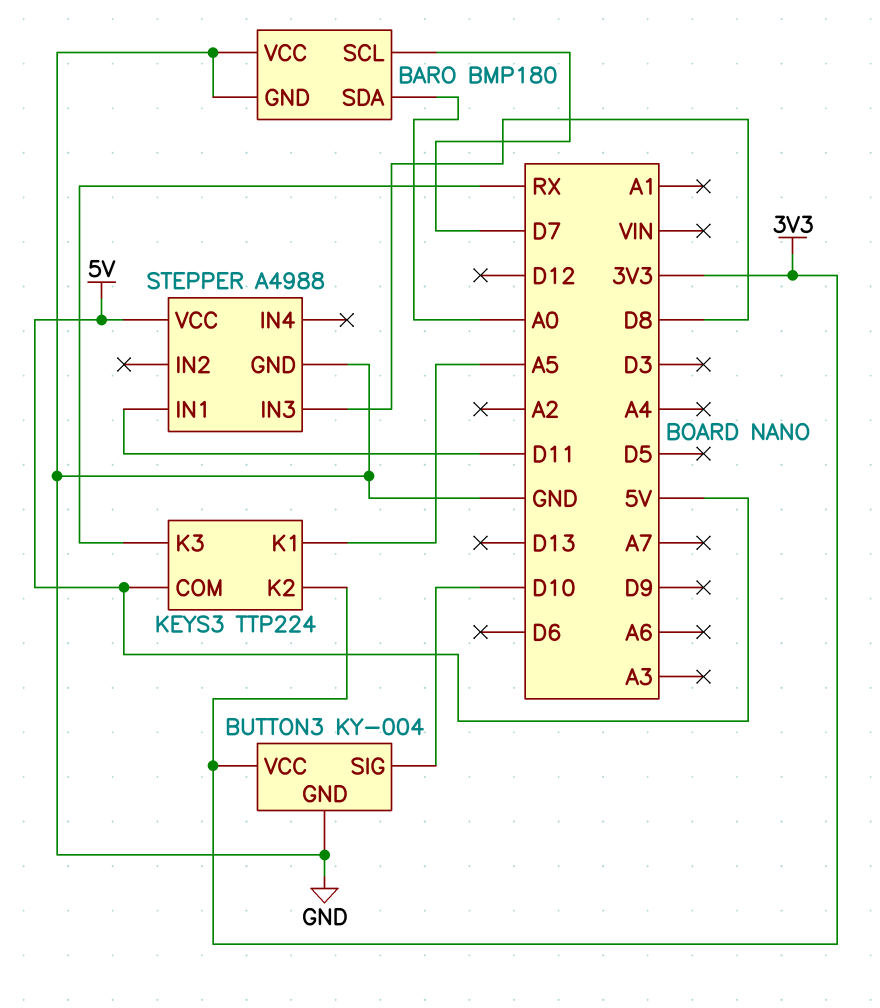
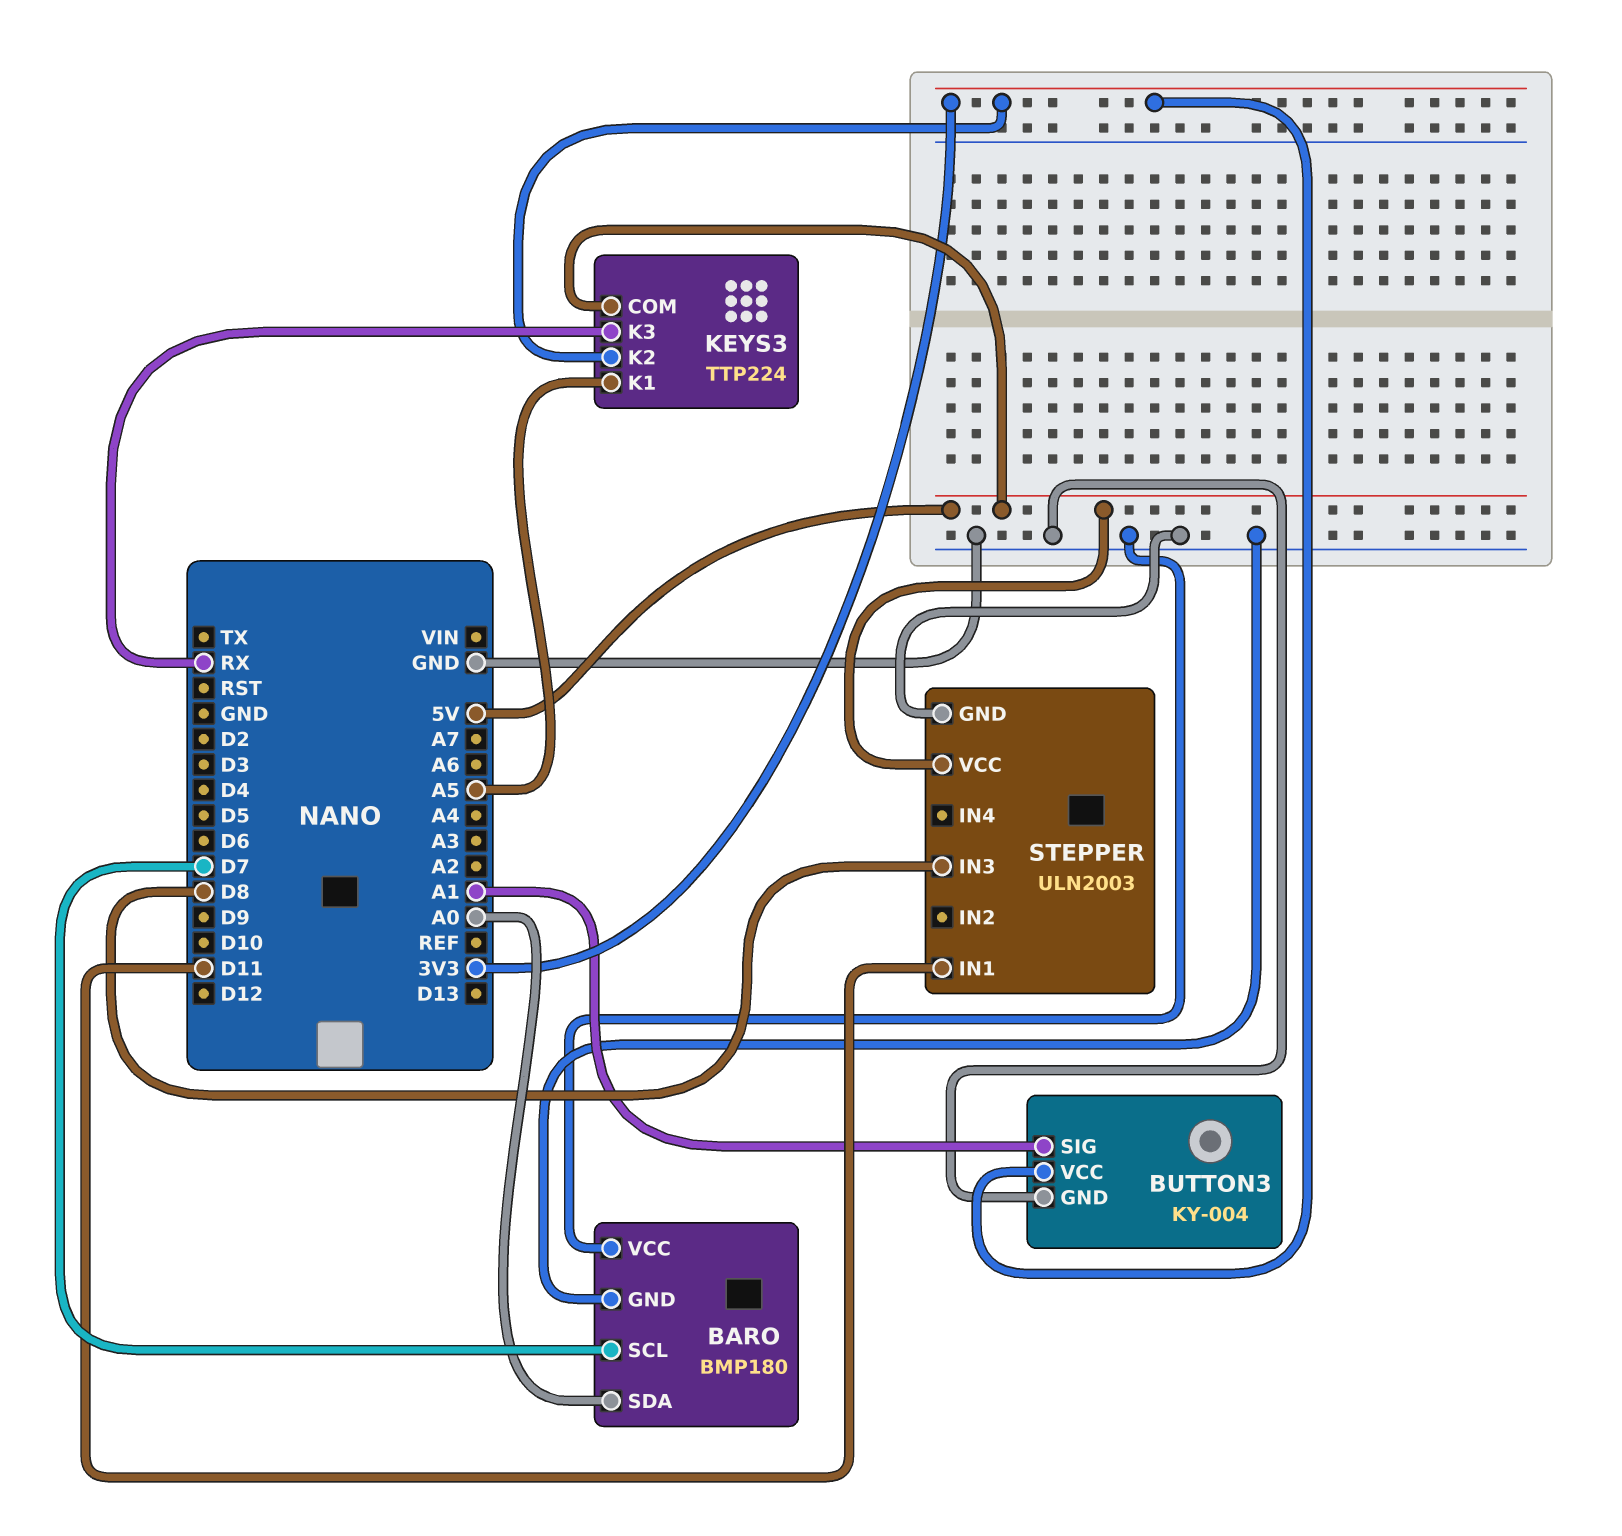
BUTTON3 pin SIG: D10 -> A1
STEPPER: A4988 -> ULN2003

